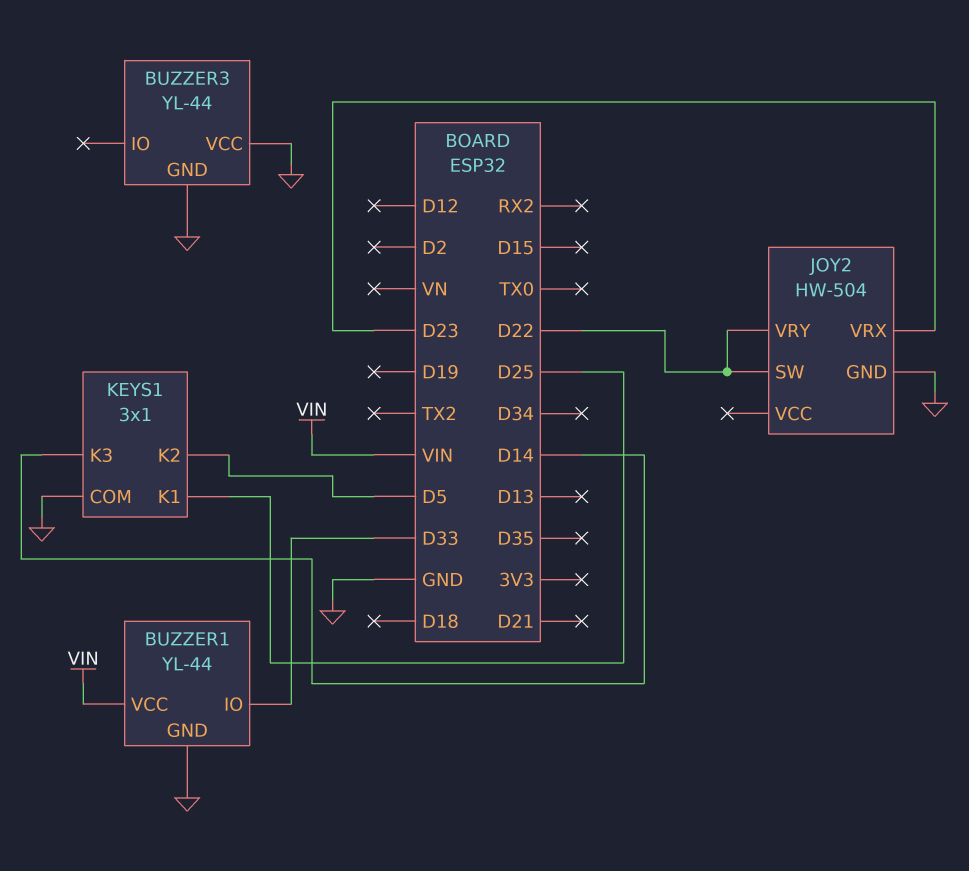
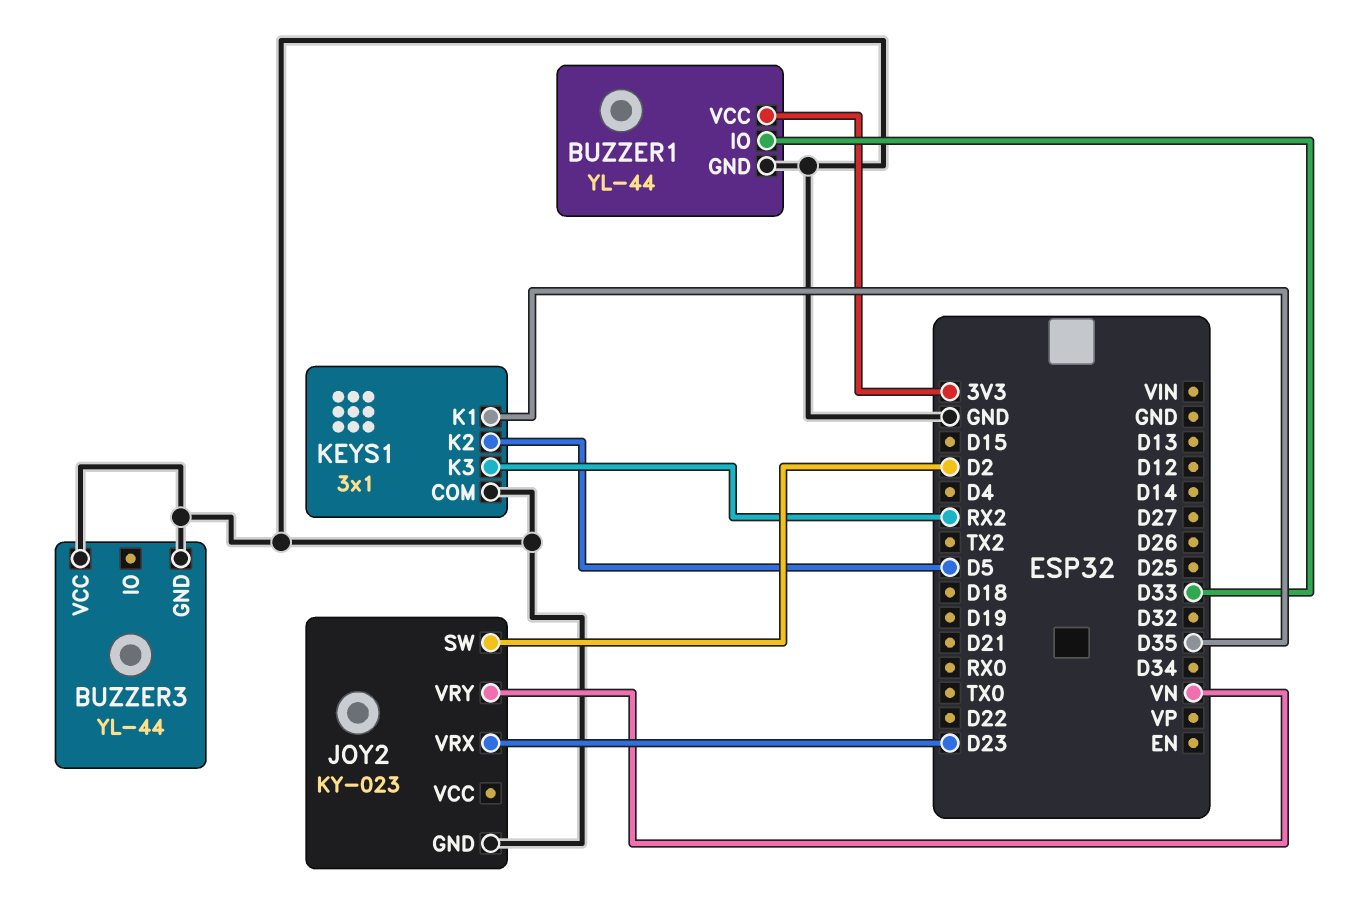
BUZZER1 pin VCC: VIN -> 3V3
JOY2: HW-504 -> KY-023
JOY2 pin SW: D22 -> D2
JOY2 pin VRY: D22 -> VN
KEYS1 pin K1: D25 -> D35
KEYS1 pin K3: D14 -> RX2

